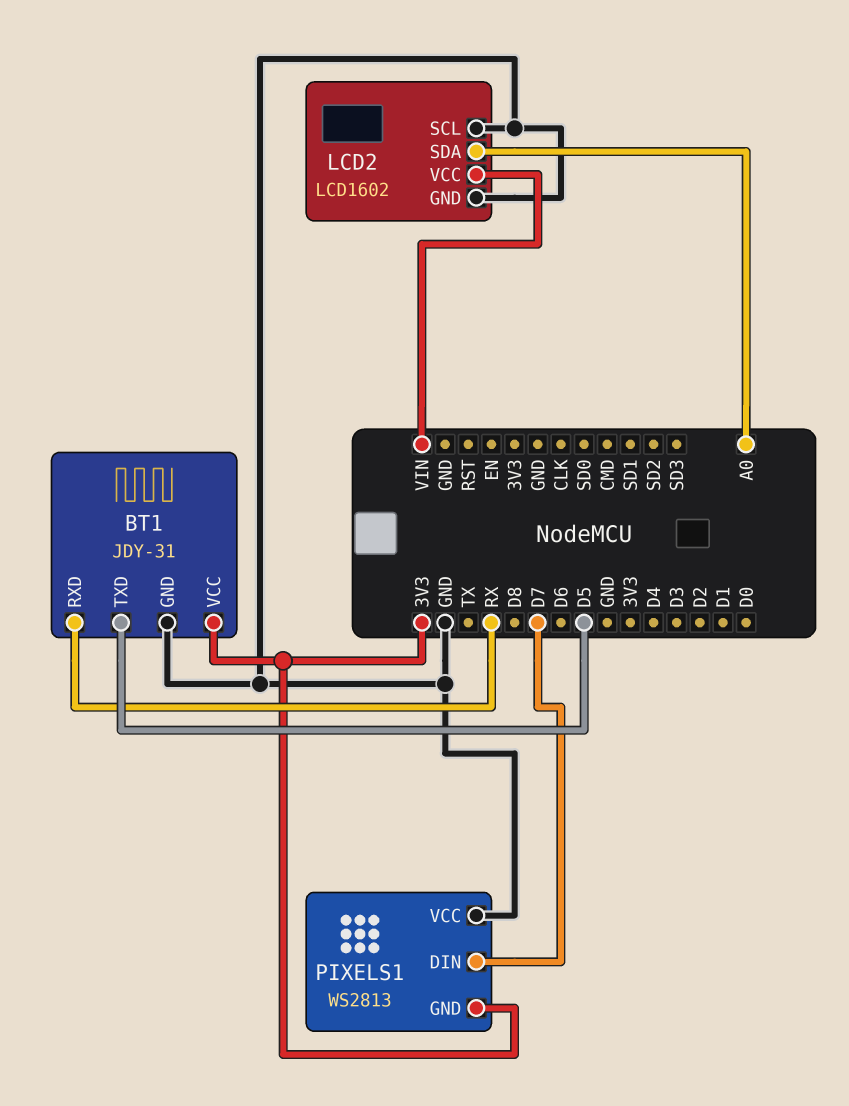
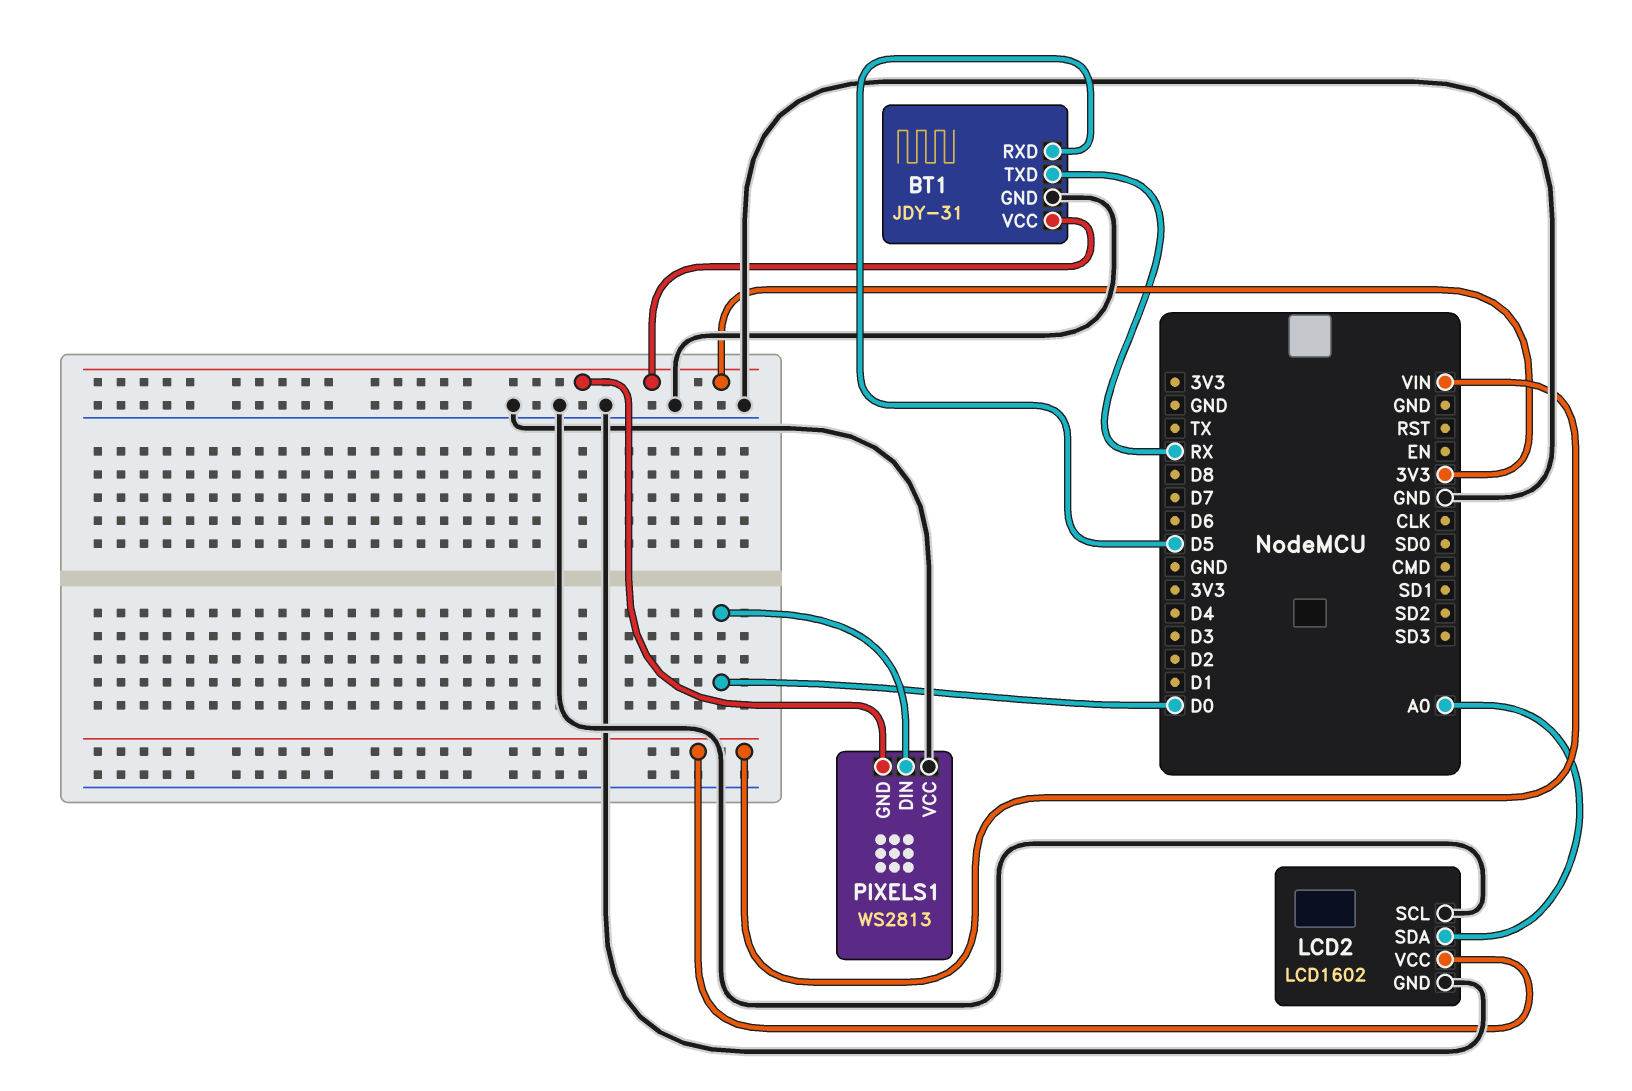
BT1 pin RXD: RX -> D5
BT1 pin TXD: D5 -> RX
PIXELS1 pin DIN: D7 -> D0

